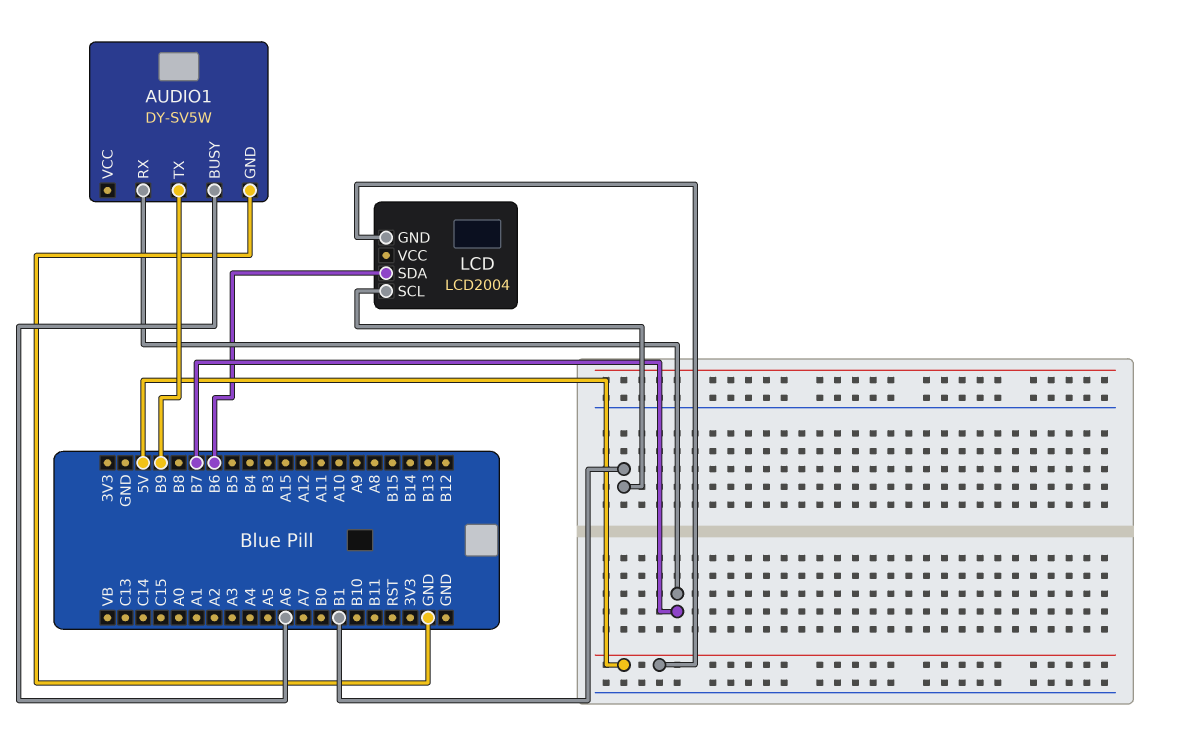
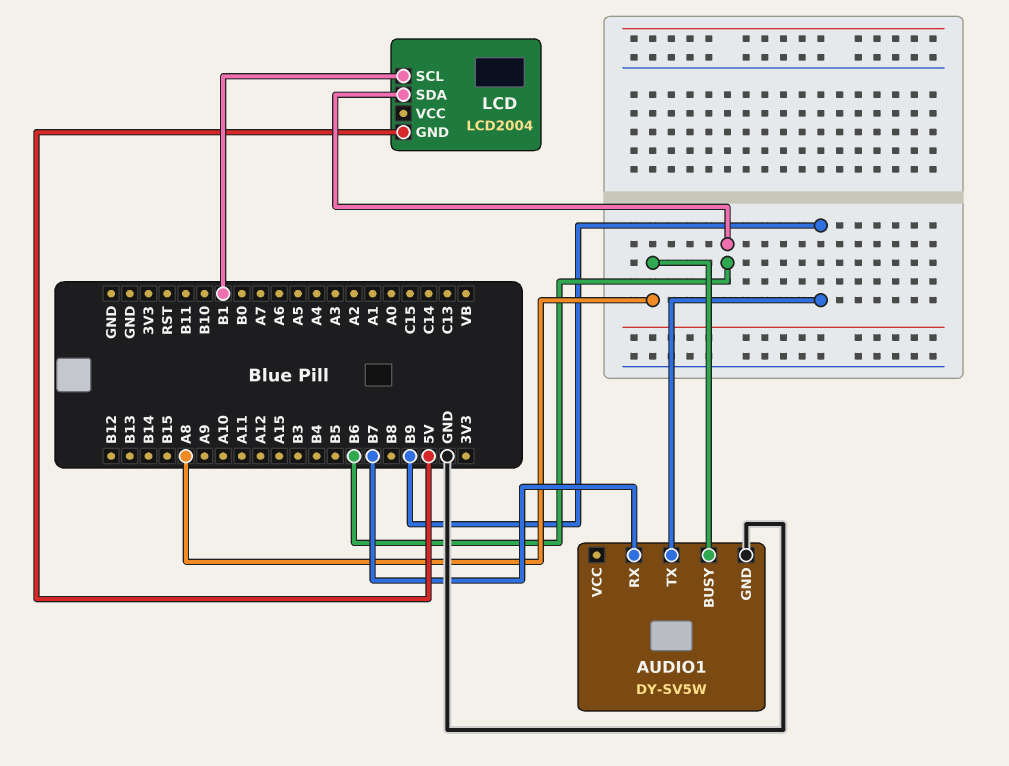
AUDIO1 pin BUSY: A6 -> A8

